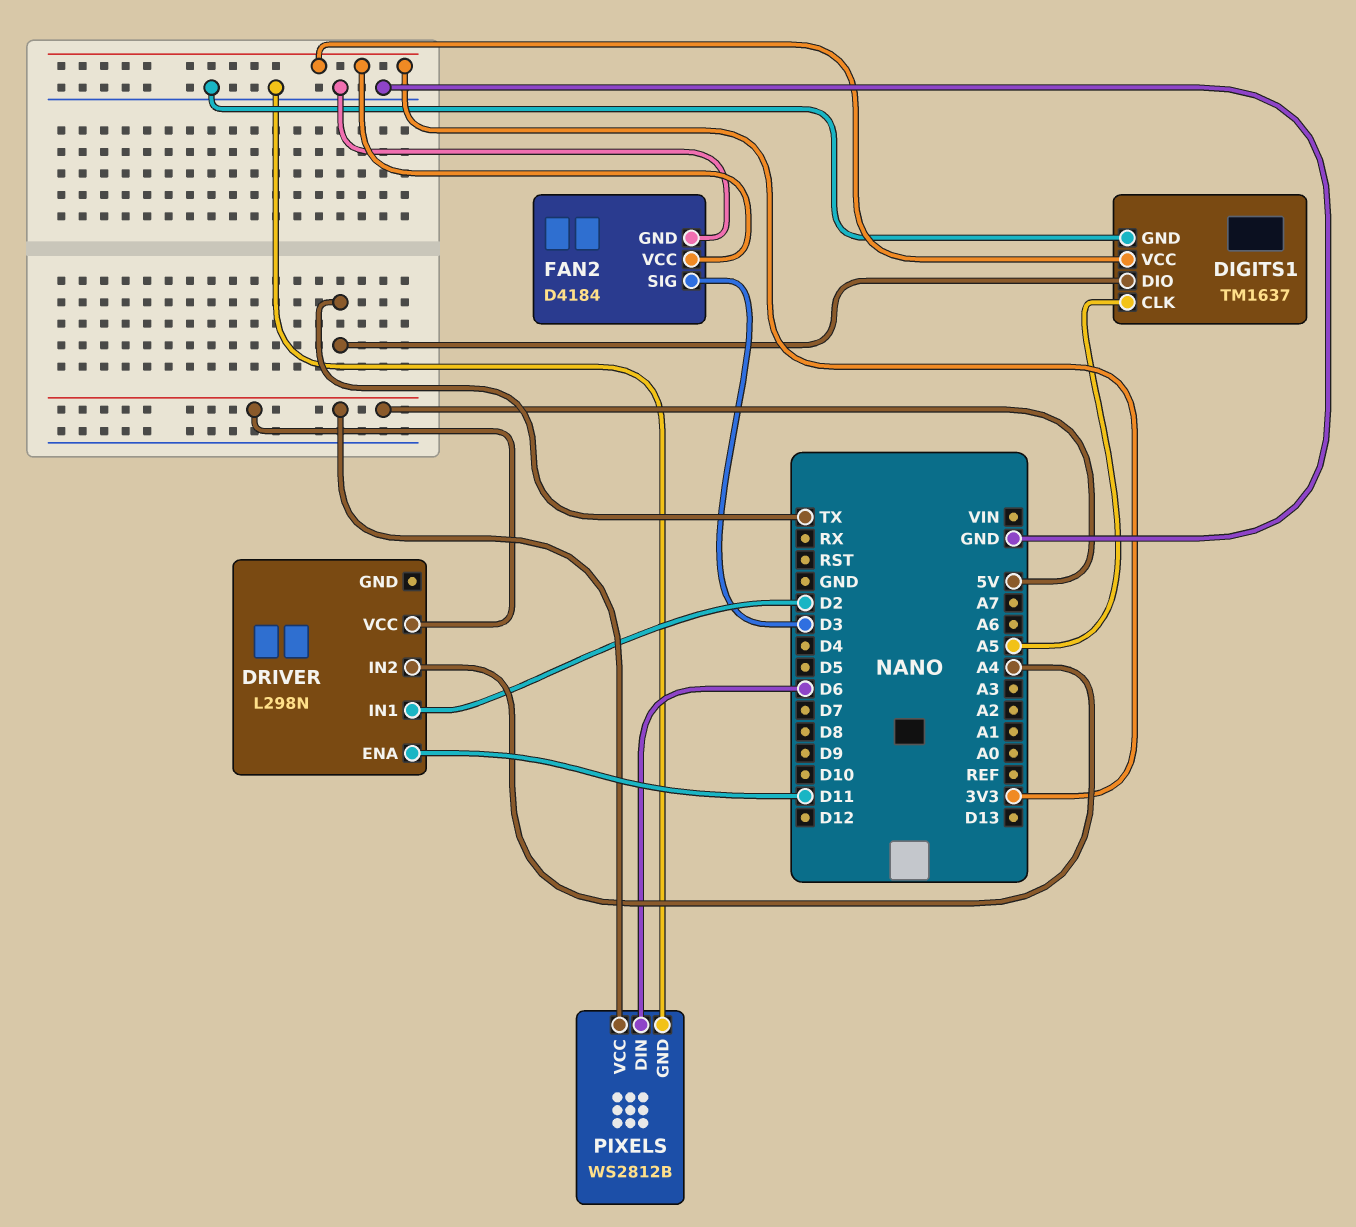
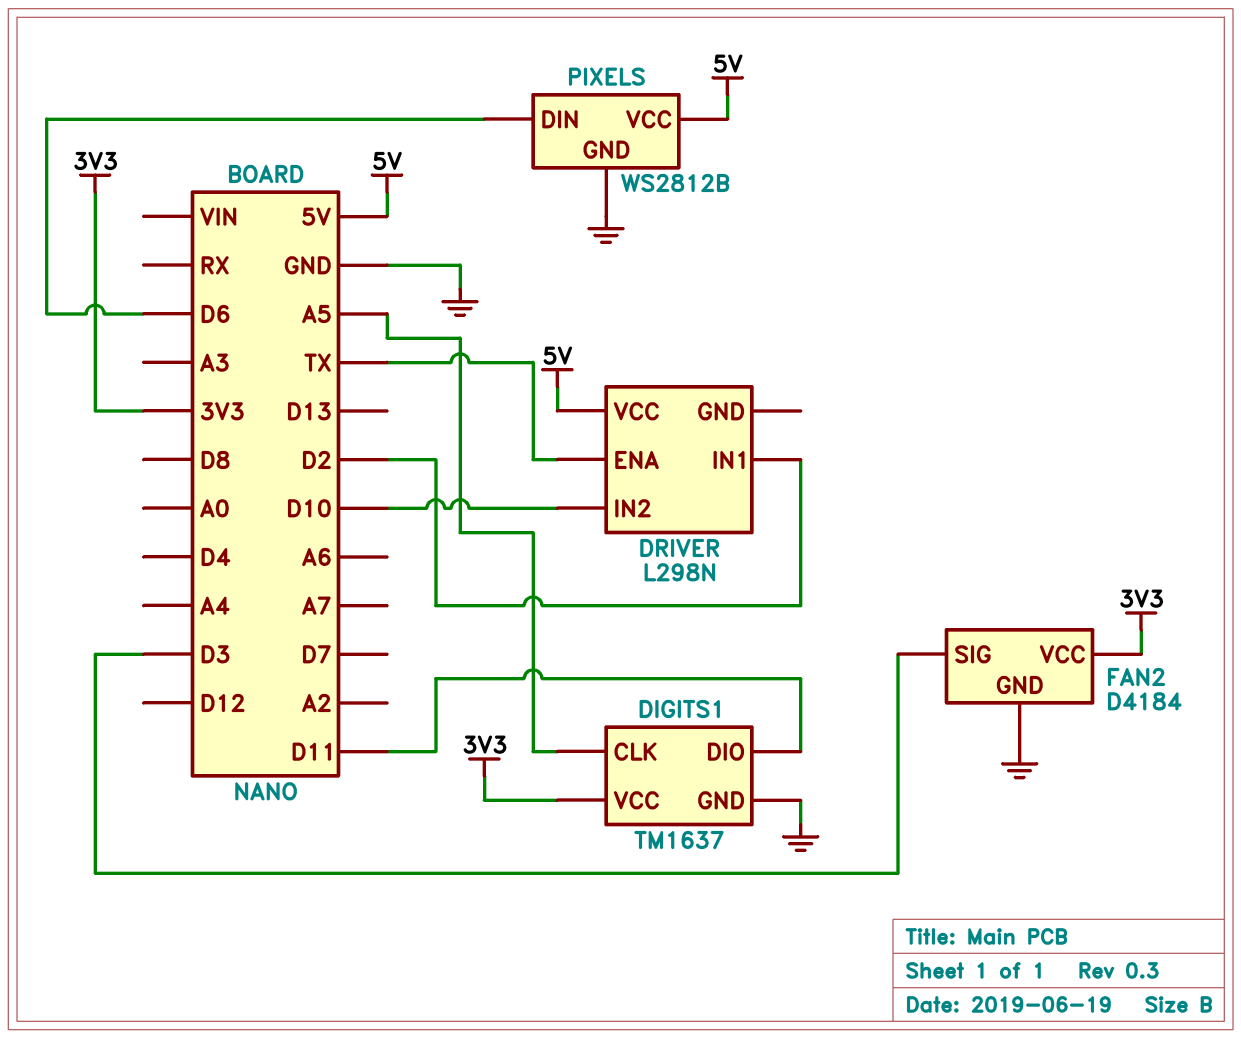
DIGITS1 pin DIO: TX -> D11
DRIVER pin ENA: D11 -> TX
DRIVER pin IN2: A4 -> D10

